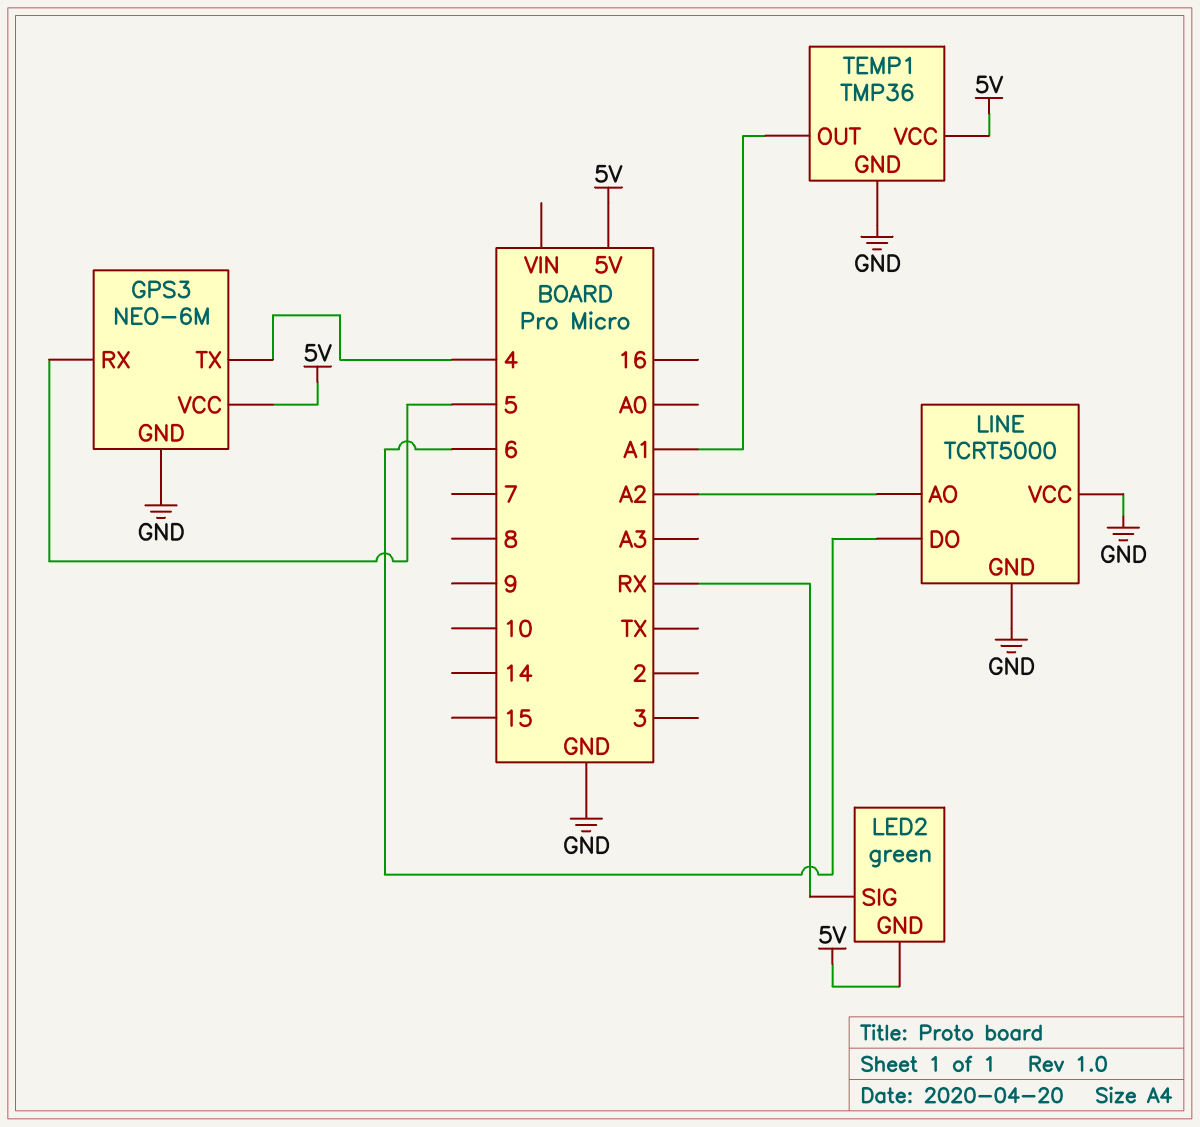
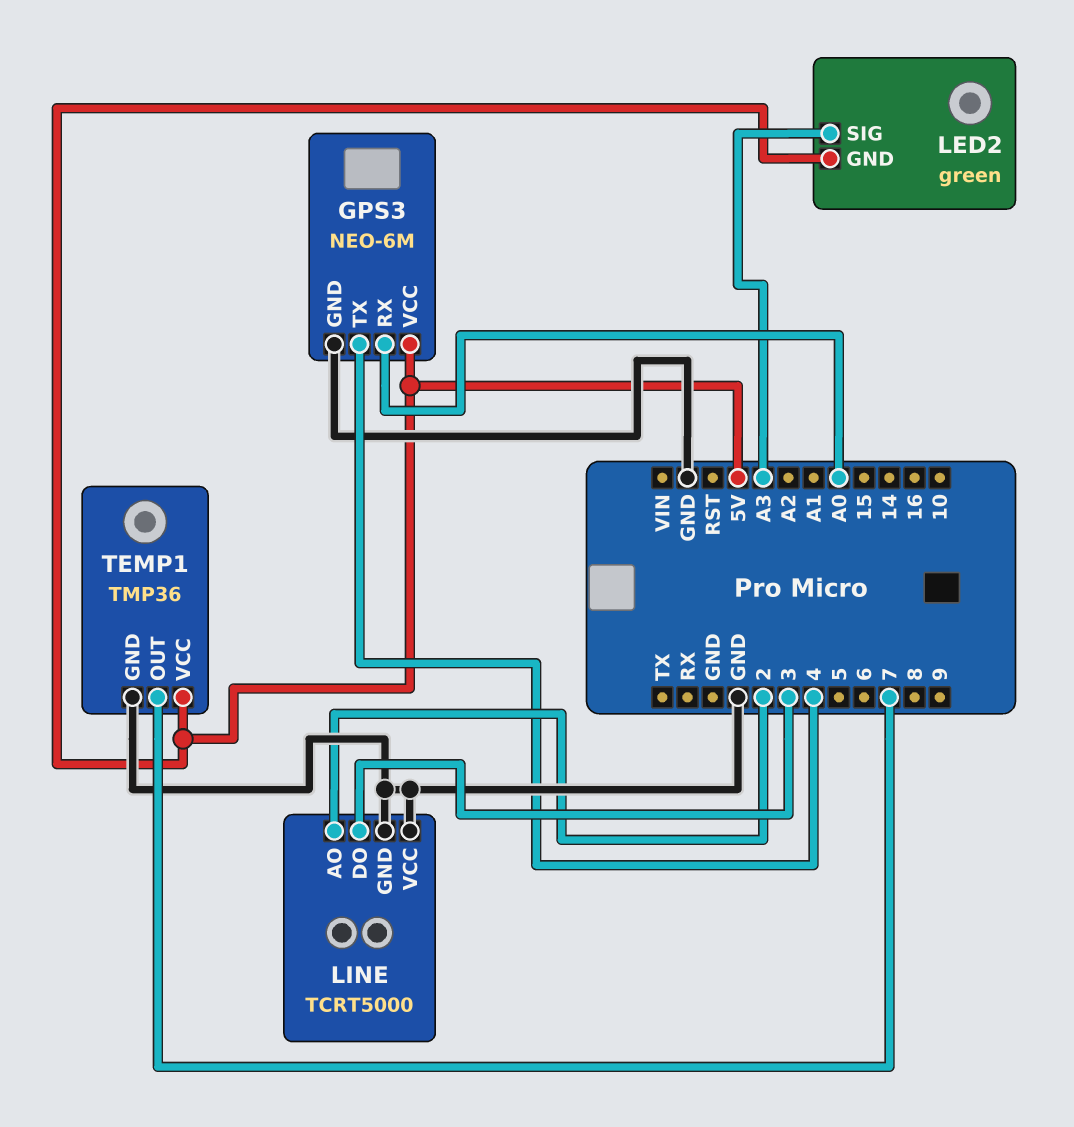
GPS3 pin RX: 5 -> A0
LED2 pin SIG: RX -> A3
LINE pin AO: A2 -> 2
LINE pin DO: 6 -> 3
TEMP1 pin OUT: A1 -> 7

